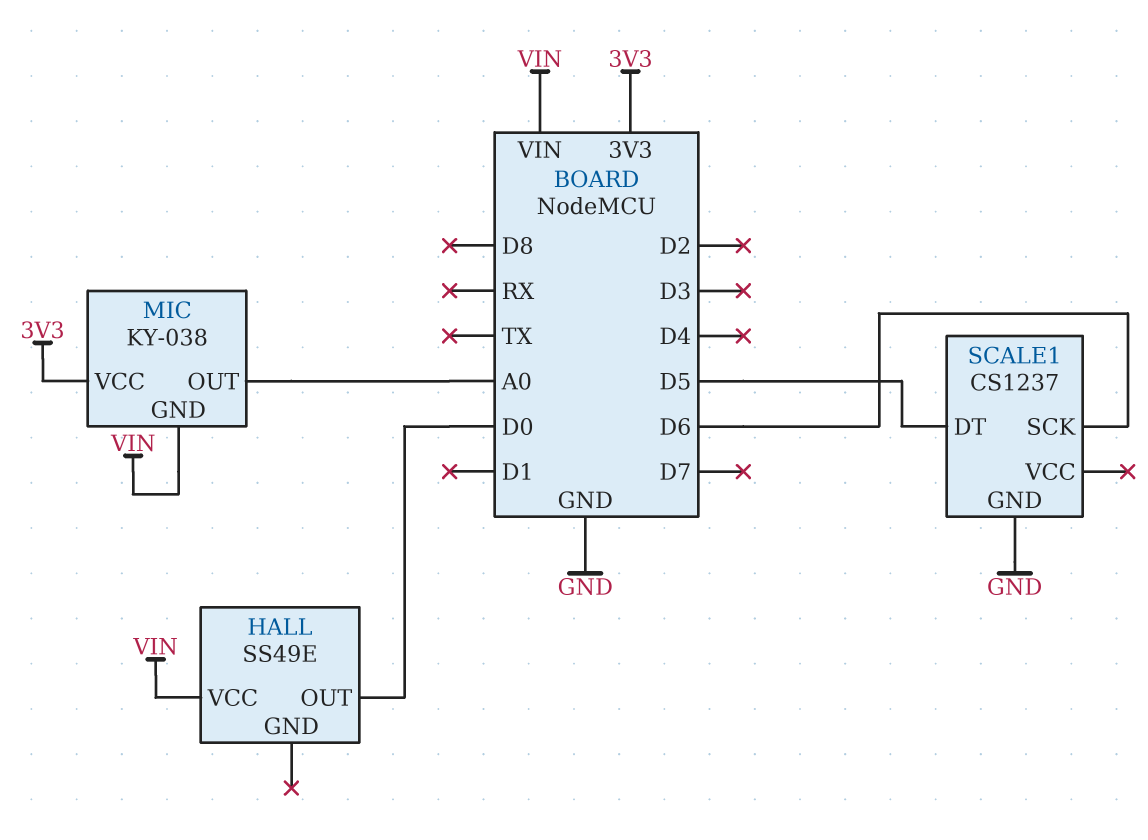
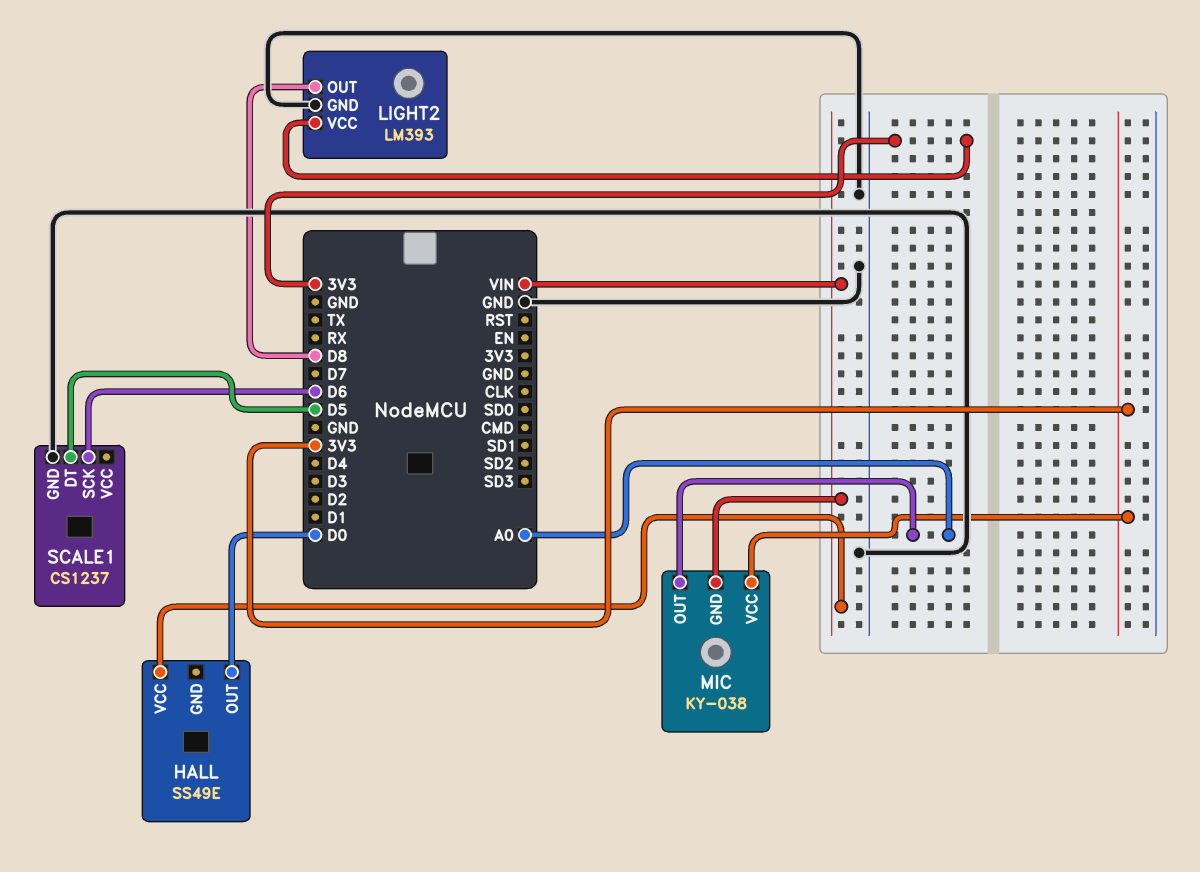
LIGHT2: none -> LM393
LIGHT2 pin GND: none -> GND
LIGHT2 pin OUT: none -> D8
LIGHT2 pin VCC: none -> 3V3

